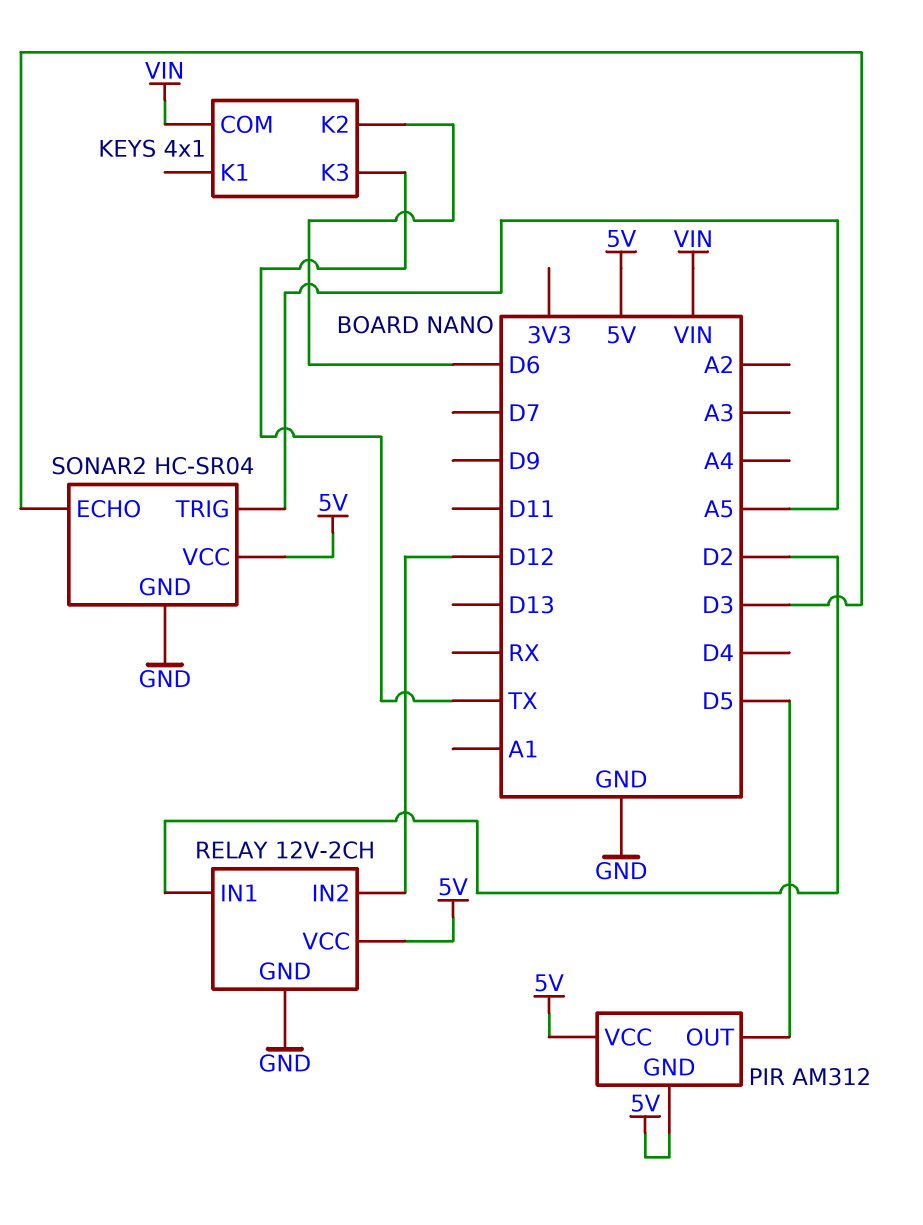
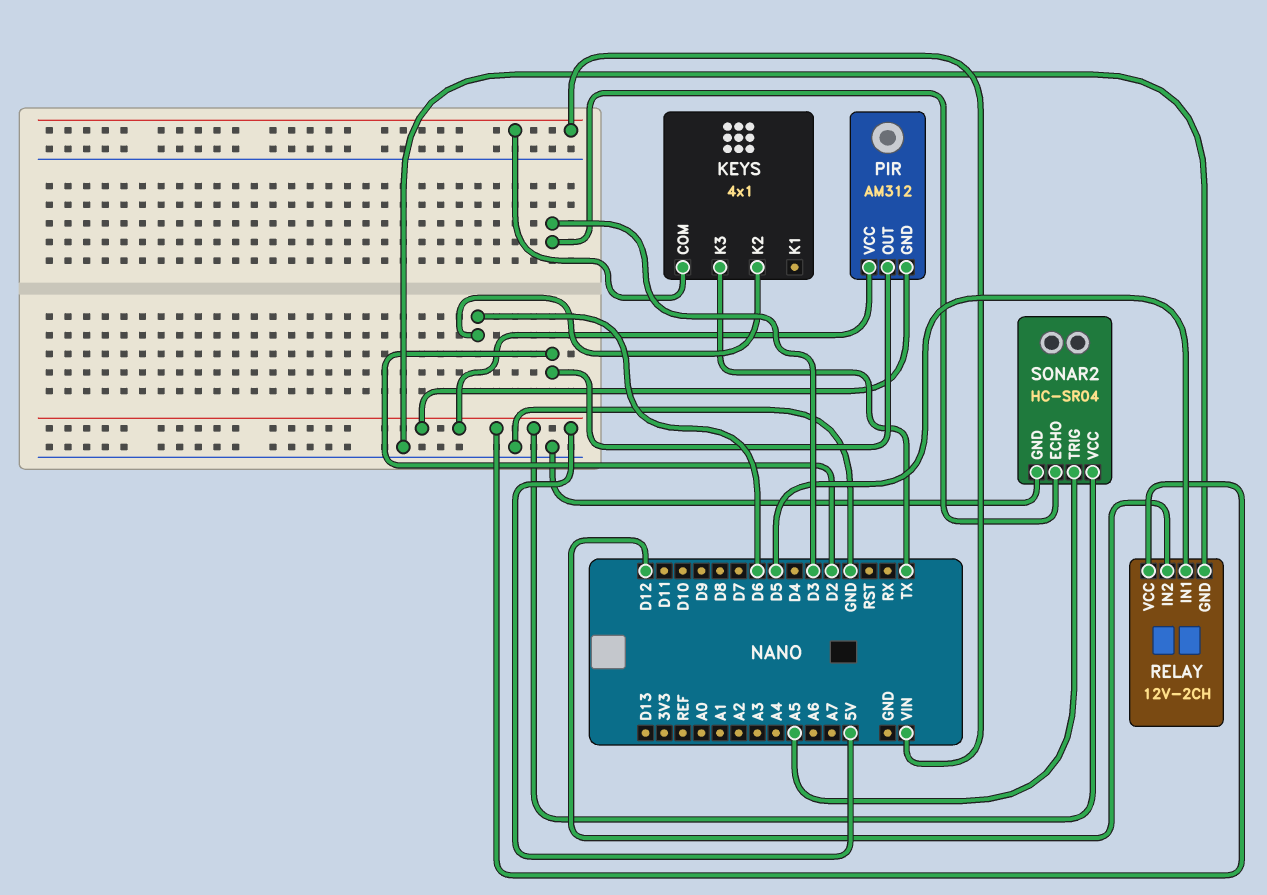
PIR pin OUT: D5 -> D2
RELAY pin IN1: D2 -> D5

